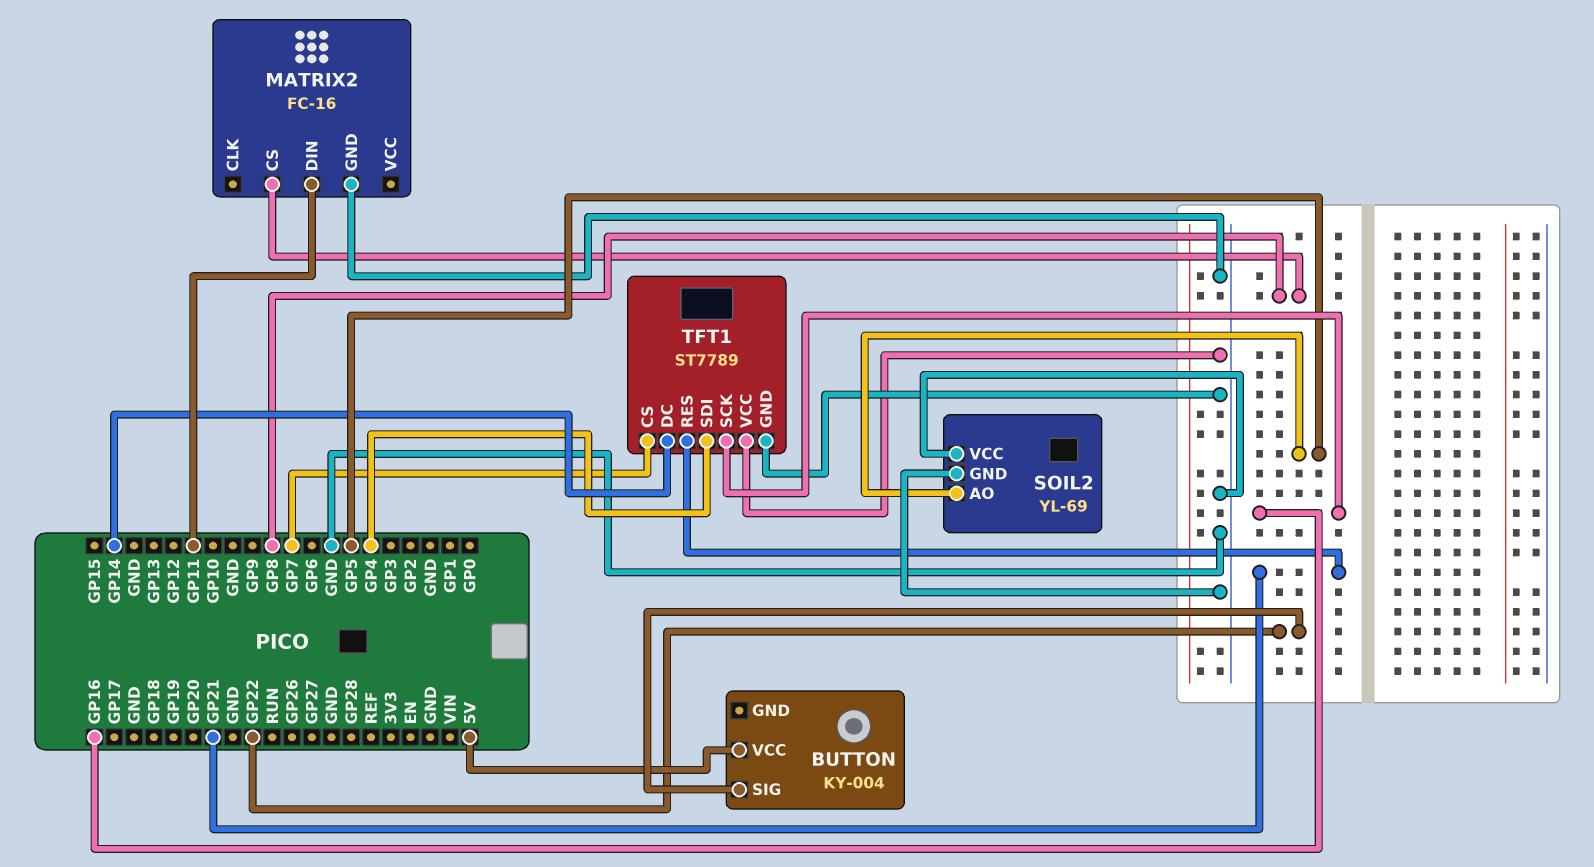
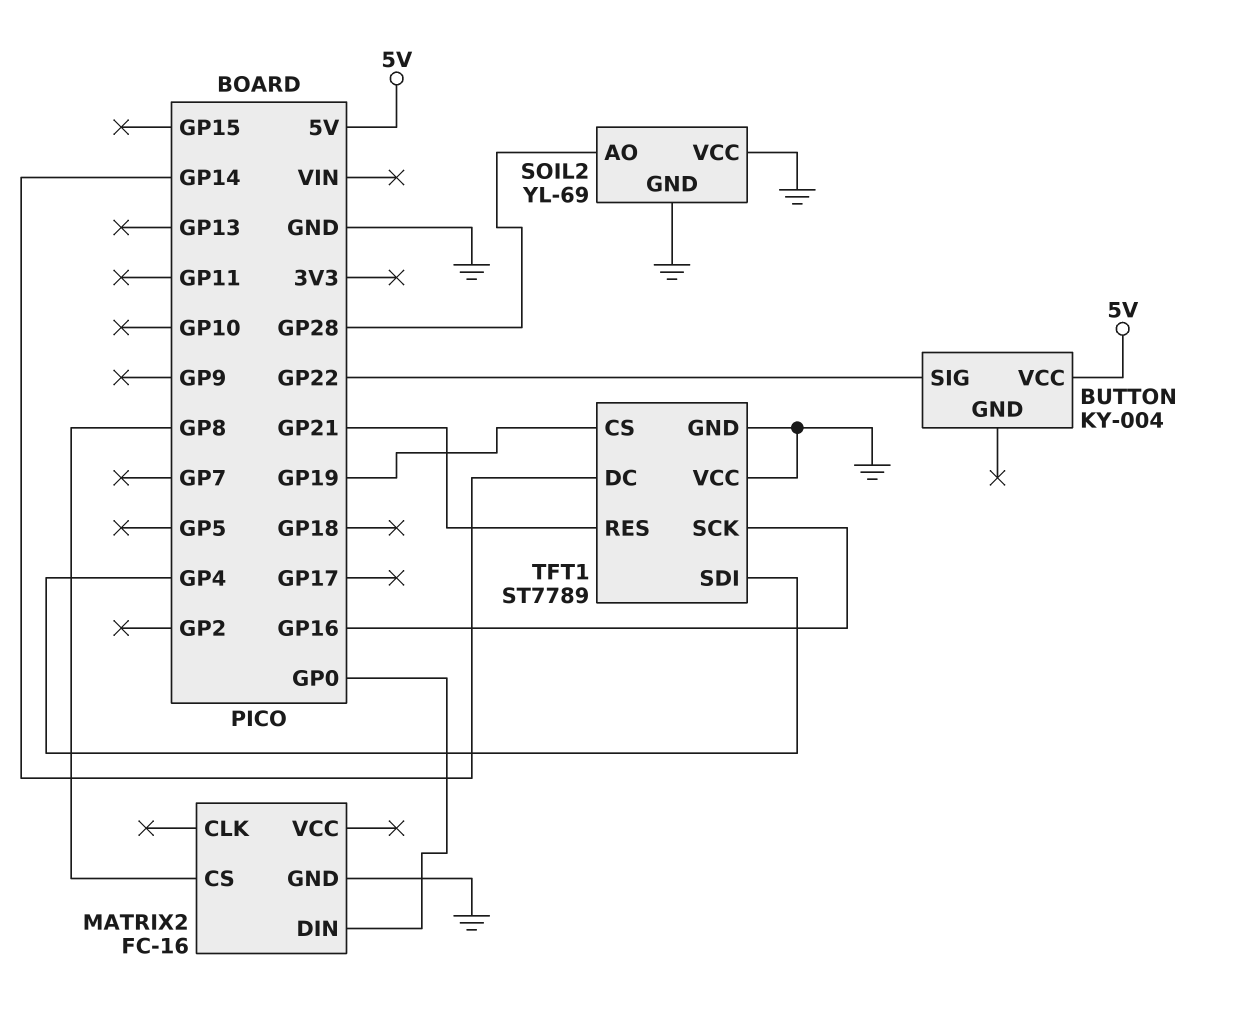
MATRIX2 pin DIN: GP11 -> GP0
SOIL2 pin AO: GP5 -> GP28
TFT1 pin CS: GP7 -> GP19

